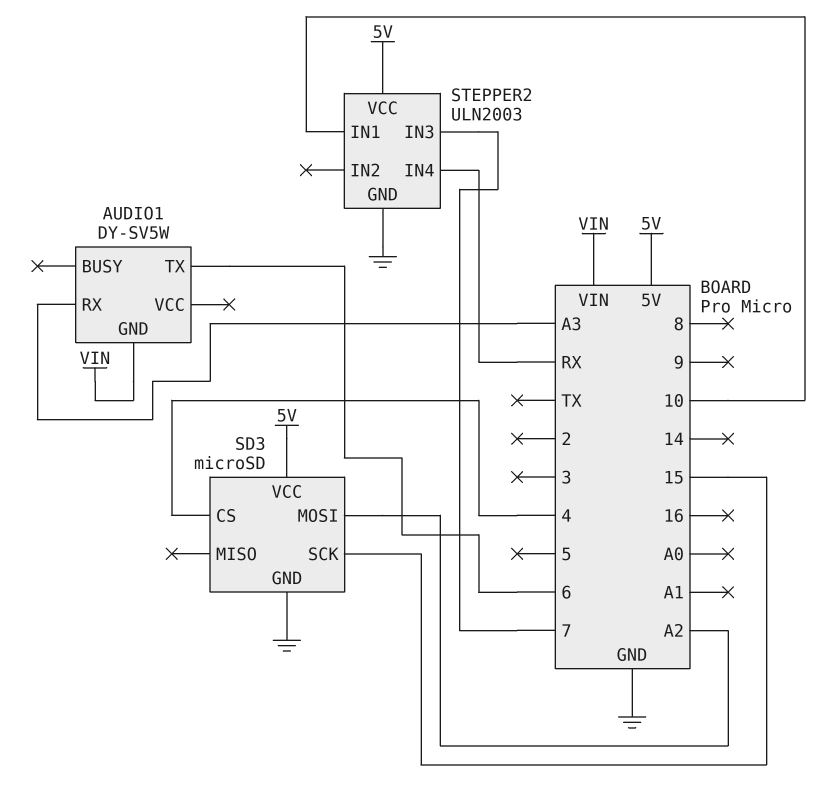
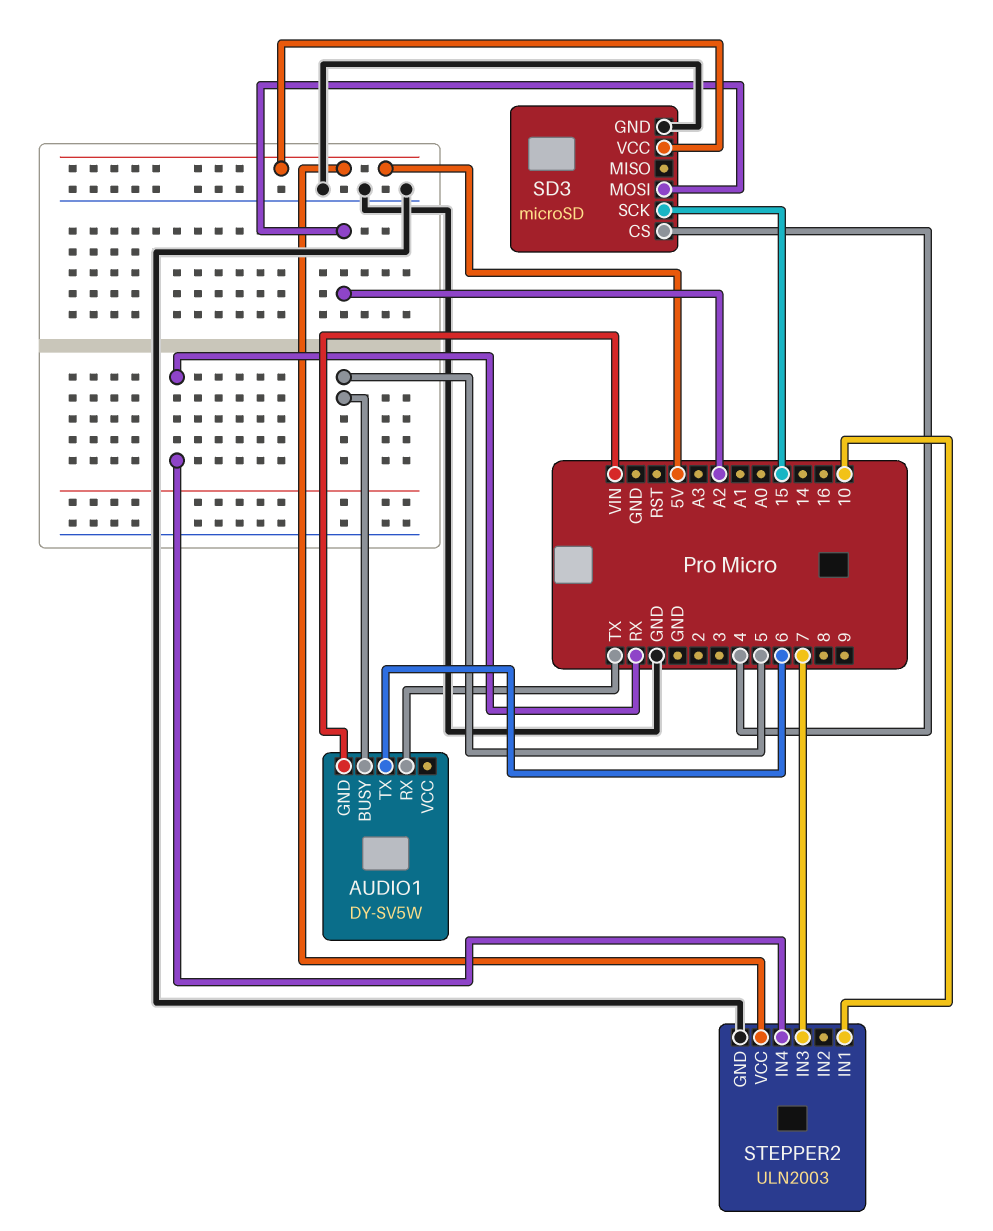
AUDIO1 pin BUSY: none -> 5
AUDIO1 pin RX: A3 -> TX

